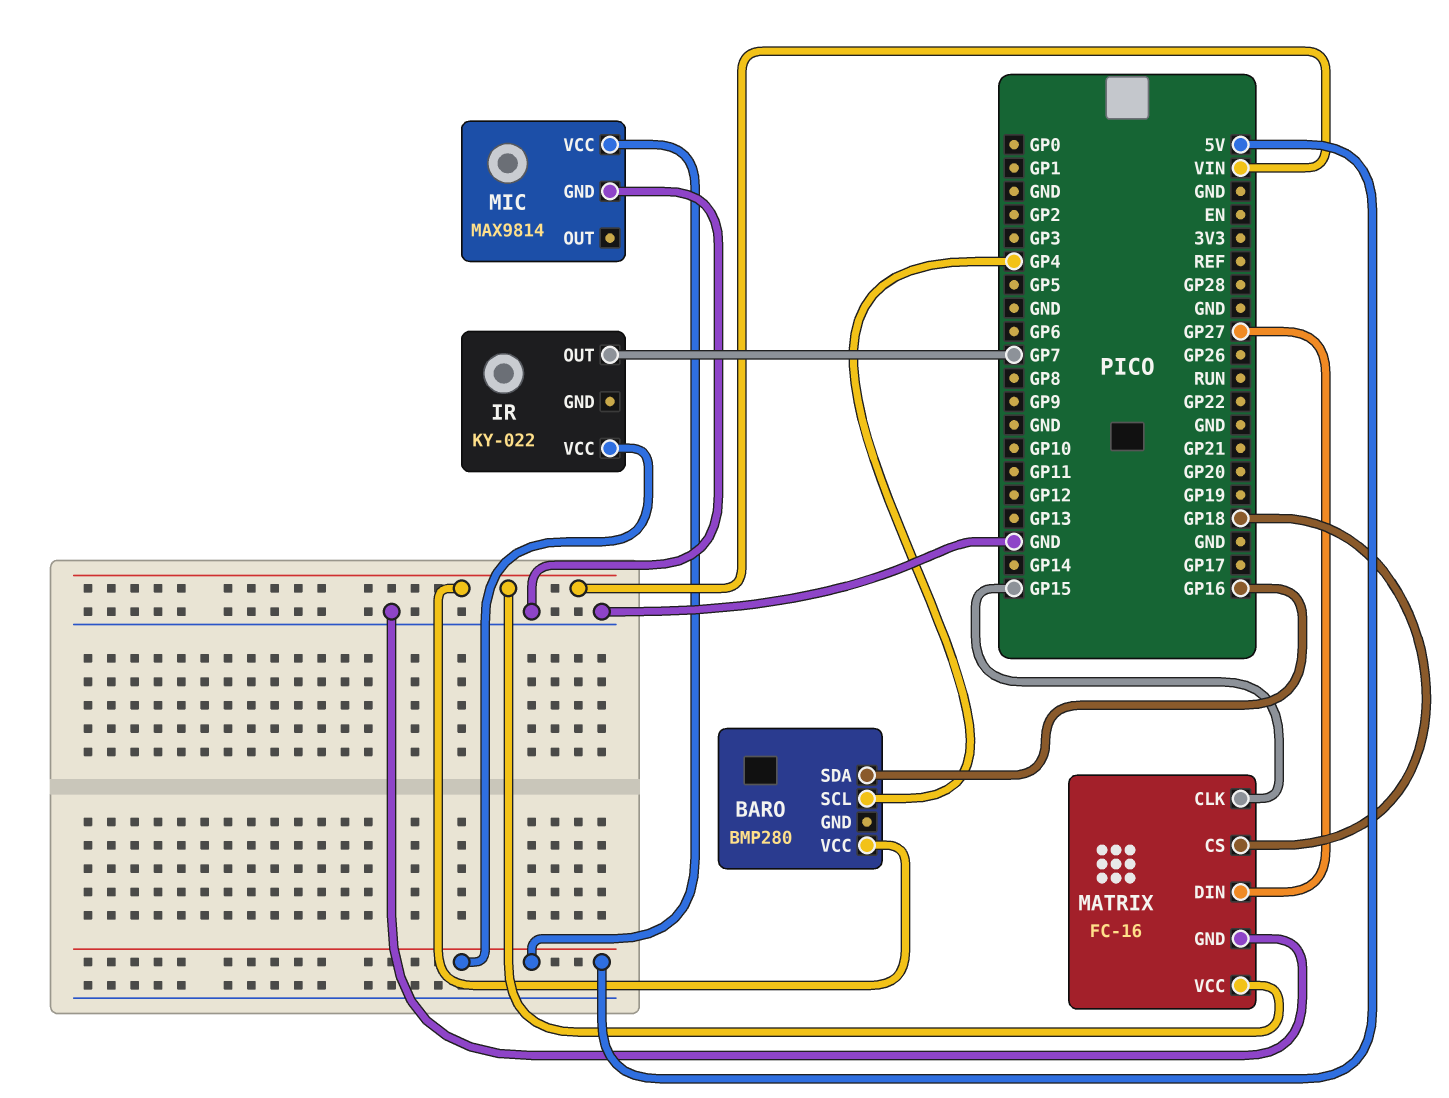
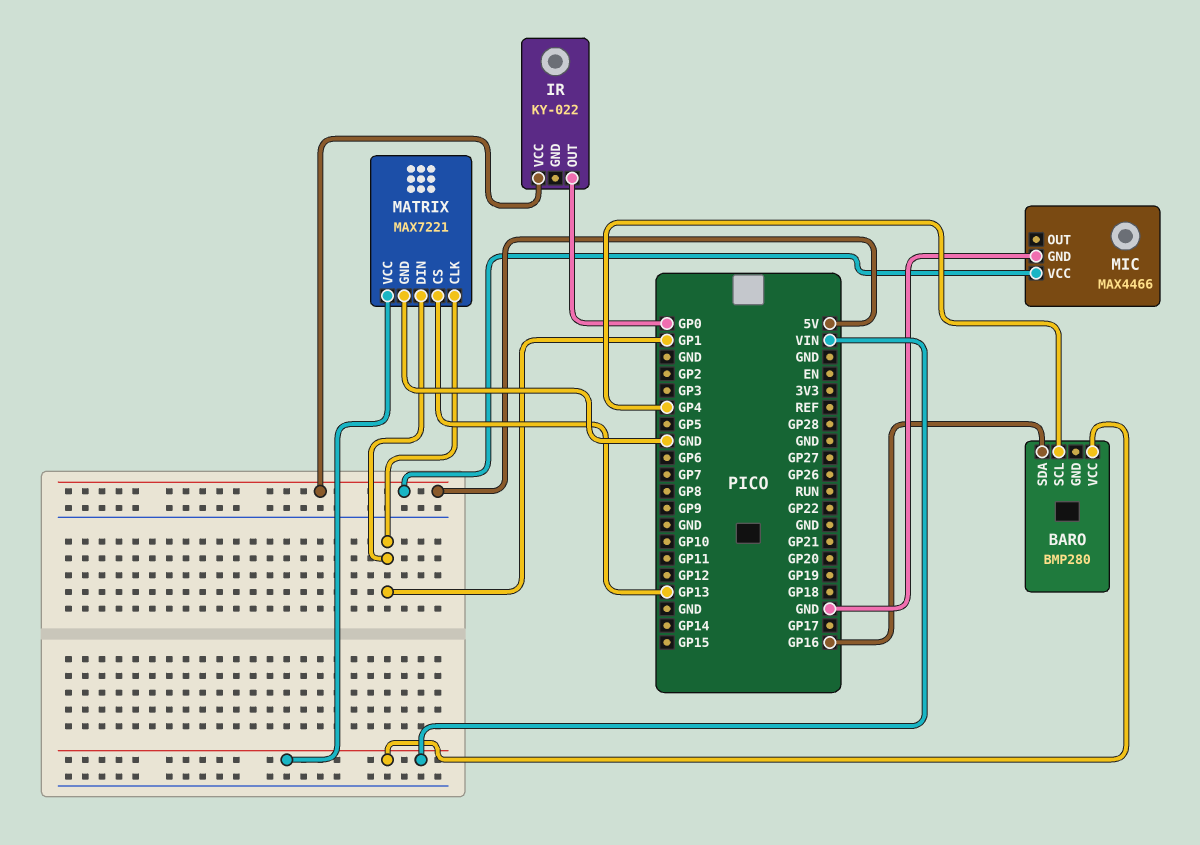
IR pin OUT: GP7 -> GP0
MATRIX: FC-16 -> MAX7221
MATRIX pin CLK: GP15 -> GP1
MATRIX pin CS: GP18 -> GP13
MATRIX pin DIN: GP27 -> GP1
MIC: MAX9814 -> MAX4466

